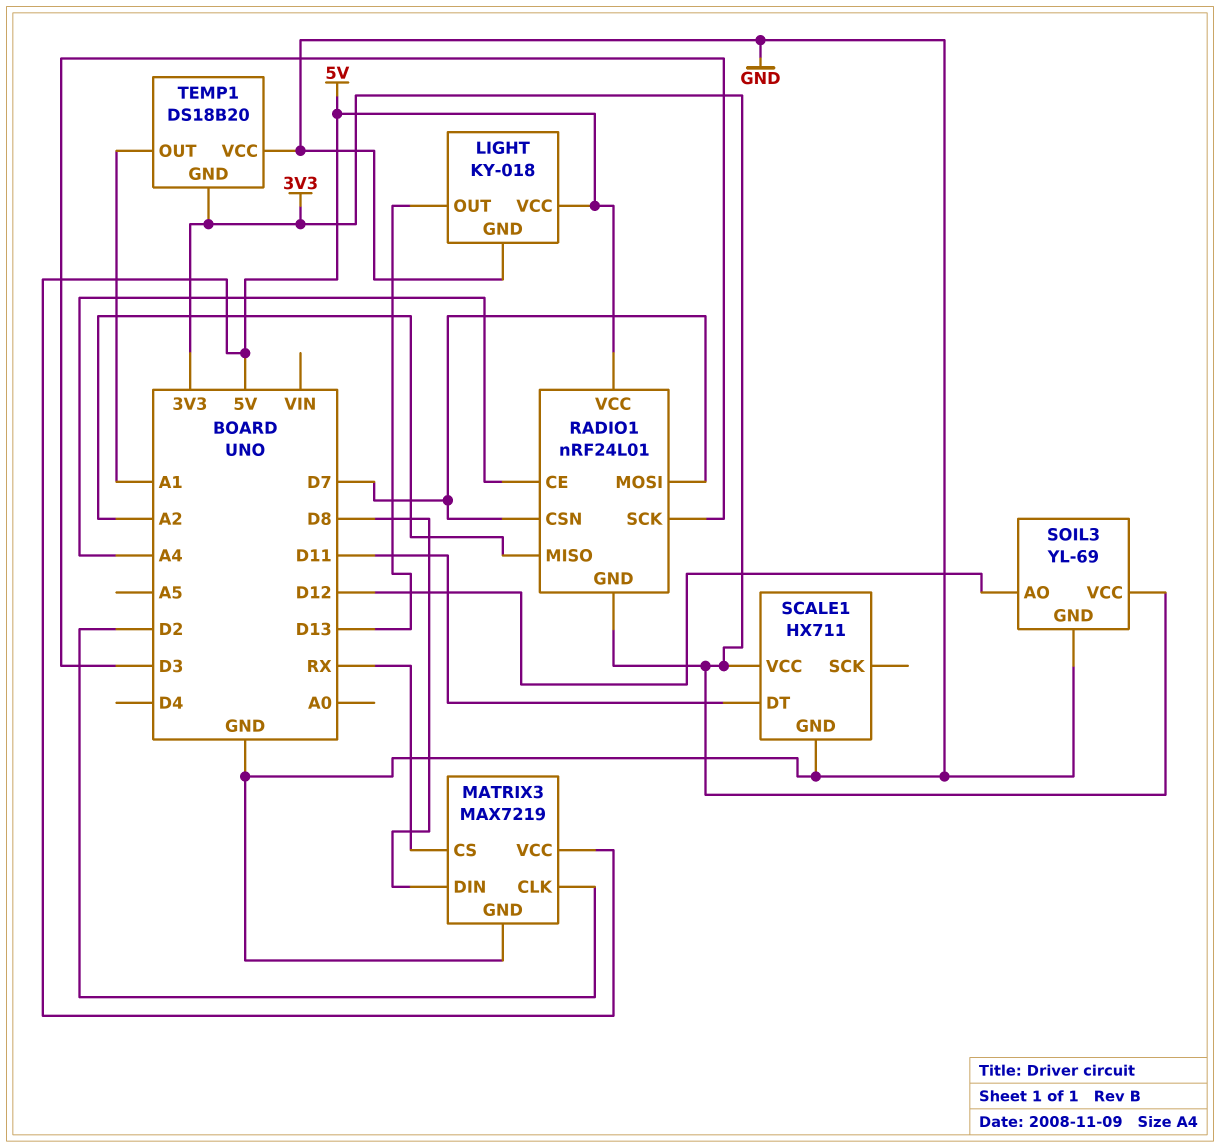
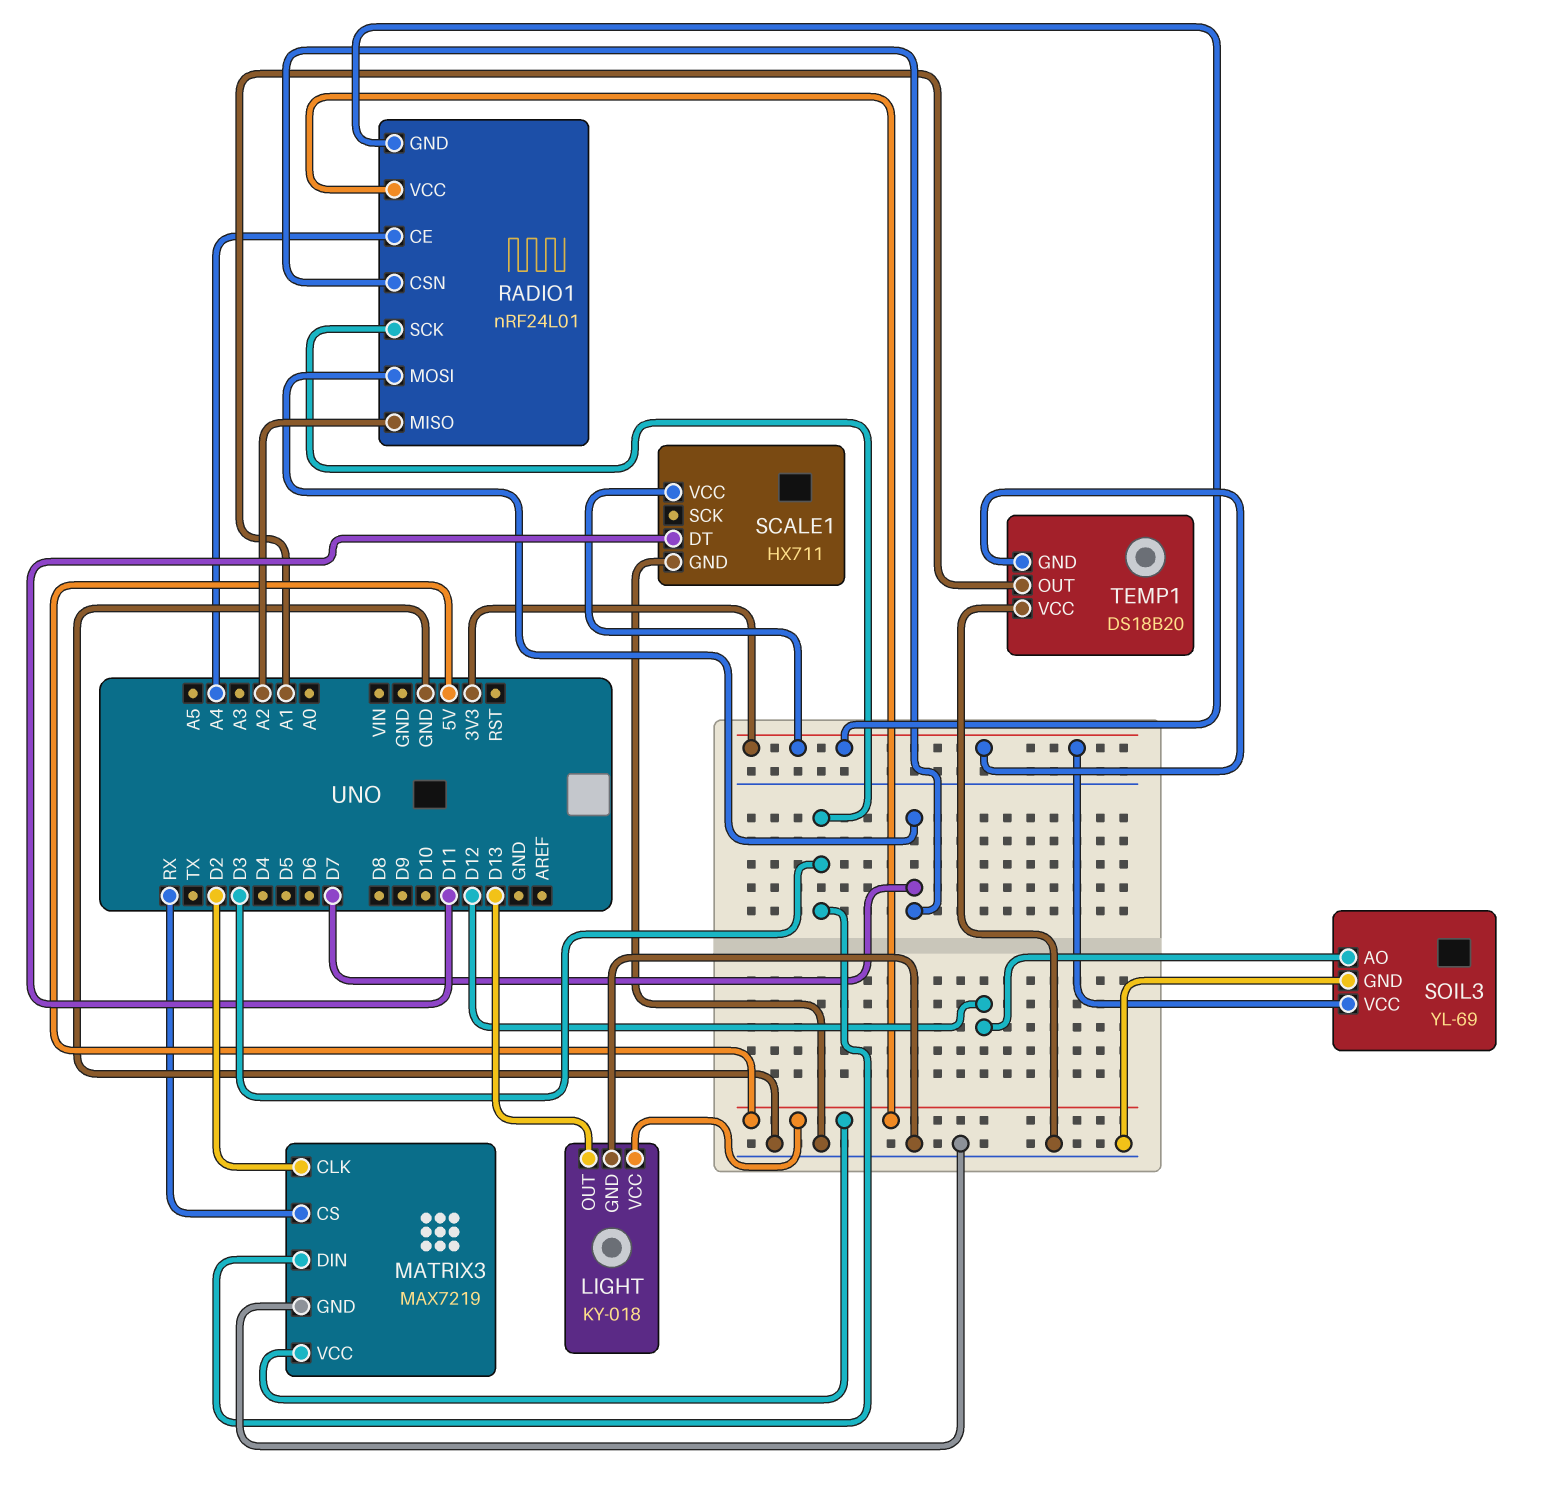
MATRIX3 pin DIN: D8 -> D3

